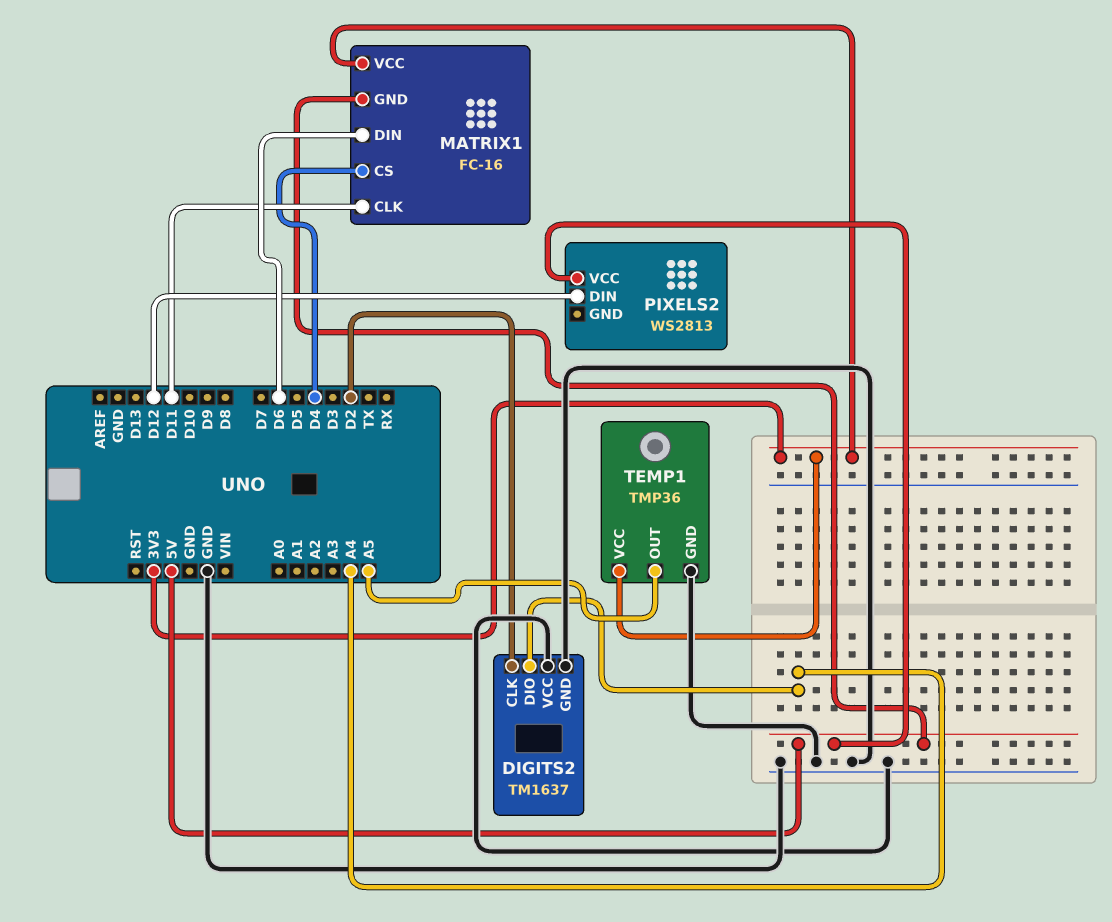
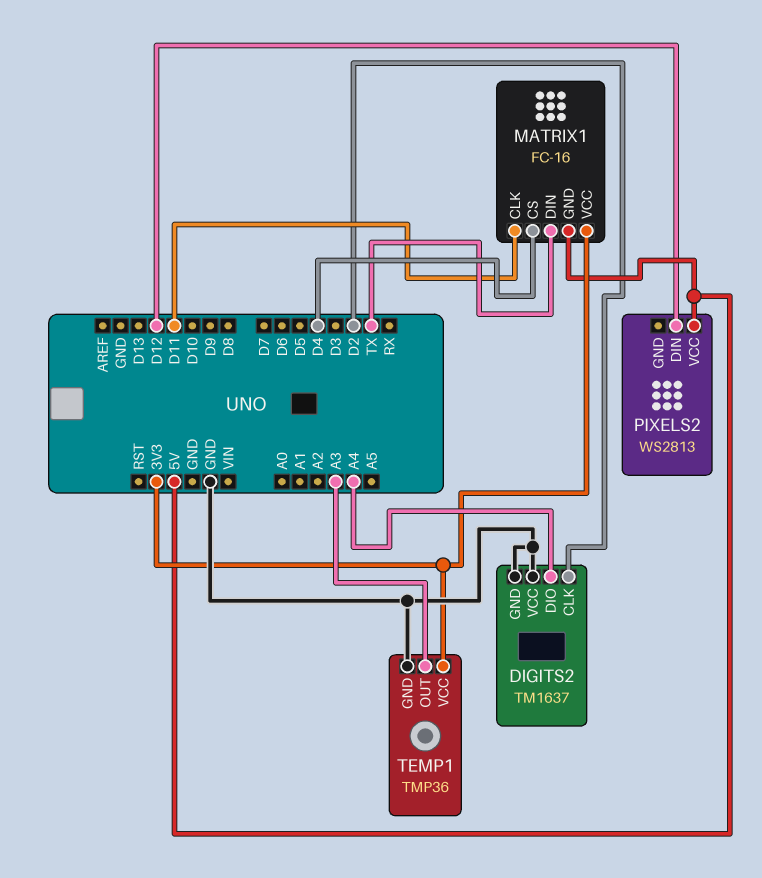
MATRIX1 pin DIN: D6 -> TX
TEMP1 pin OUT: A5 -> A3

